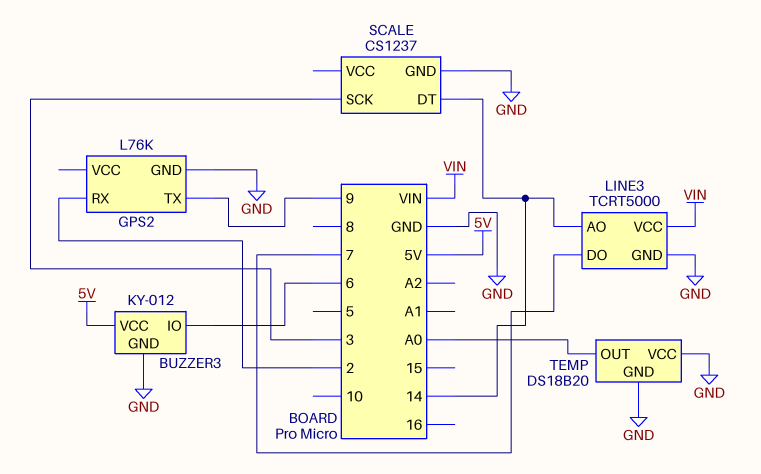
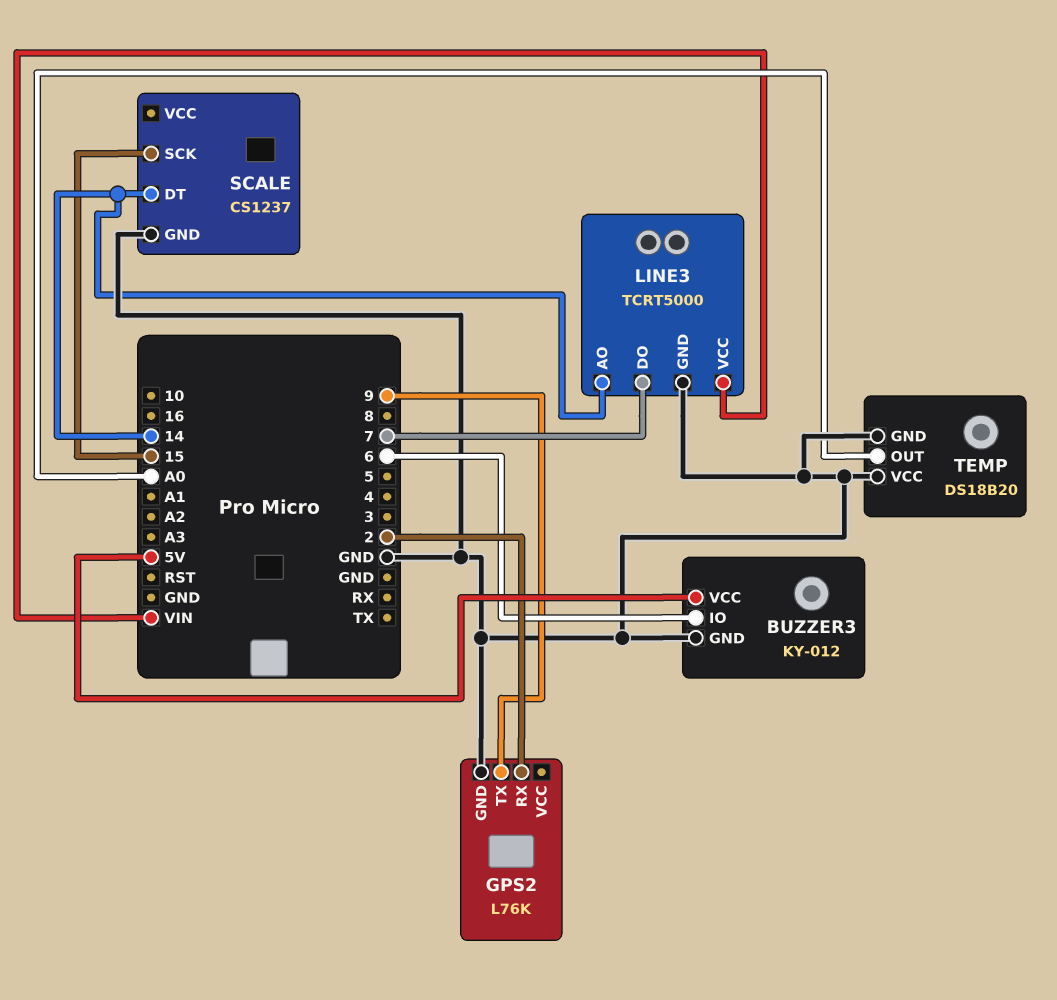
SCALE pin SCK: 3 -> 15

